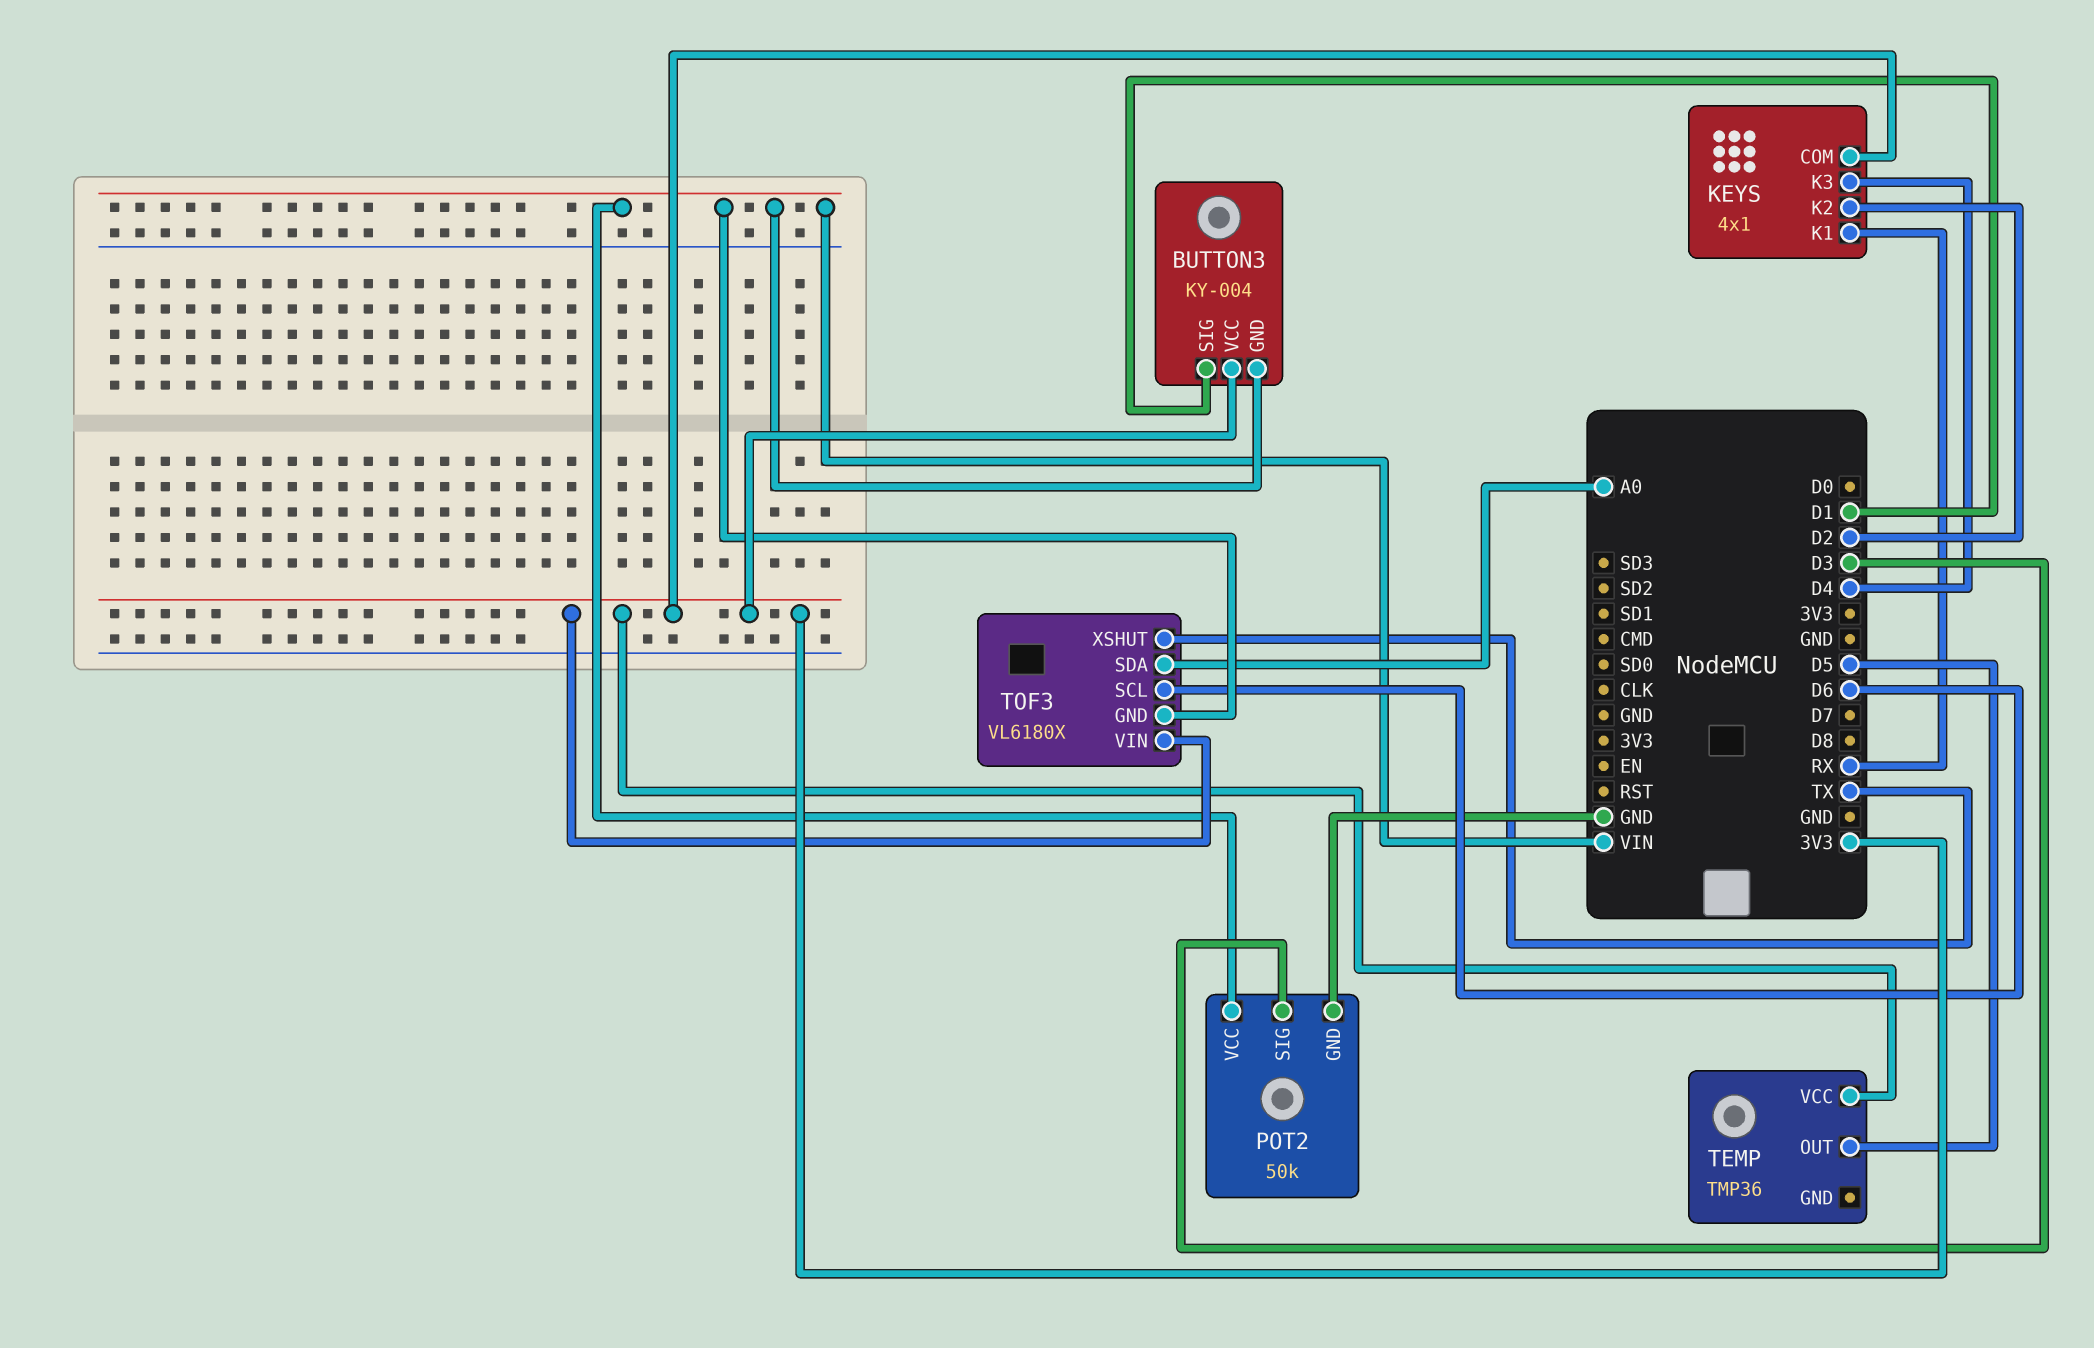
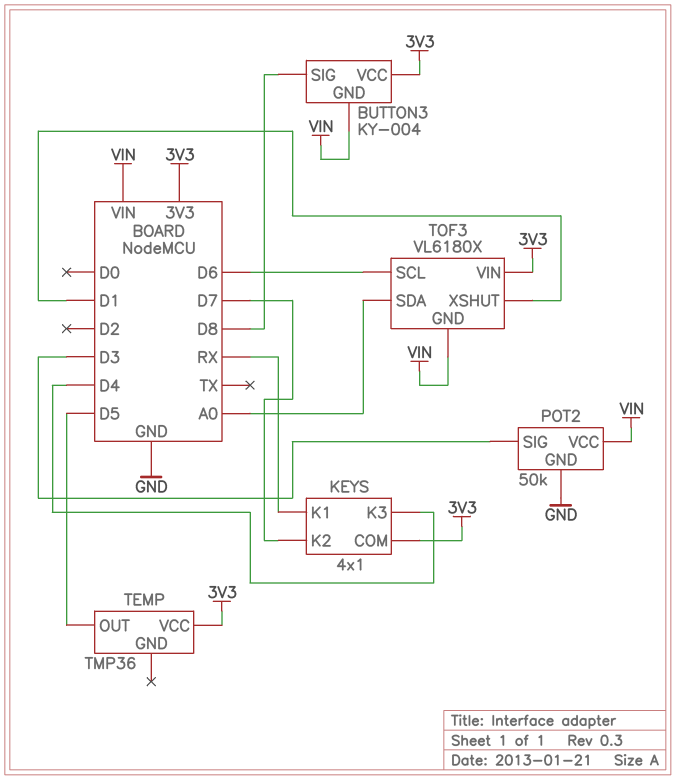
BUTTON3 pin SIG: D1 -> D8
KEYS pin K2: D2 -> D7
TOF3 pin XSHUT: TX -> D1

